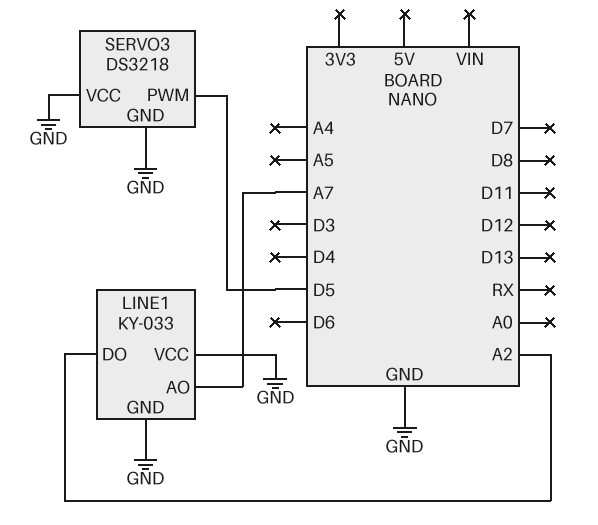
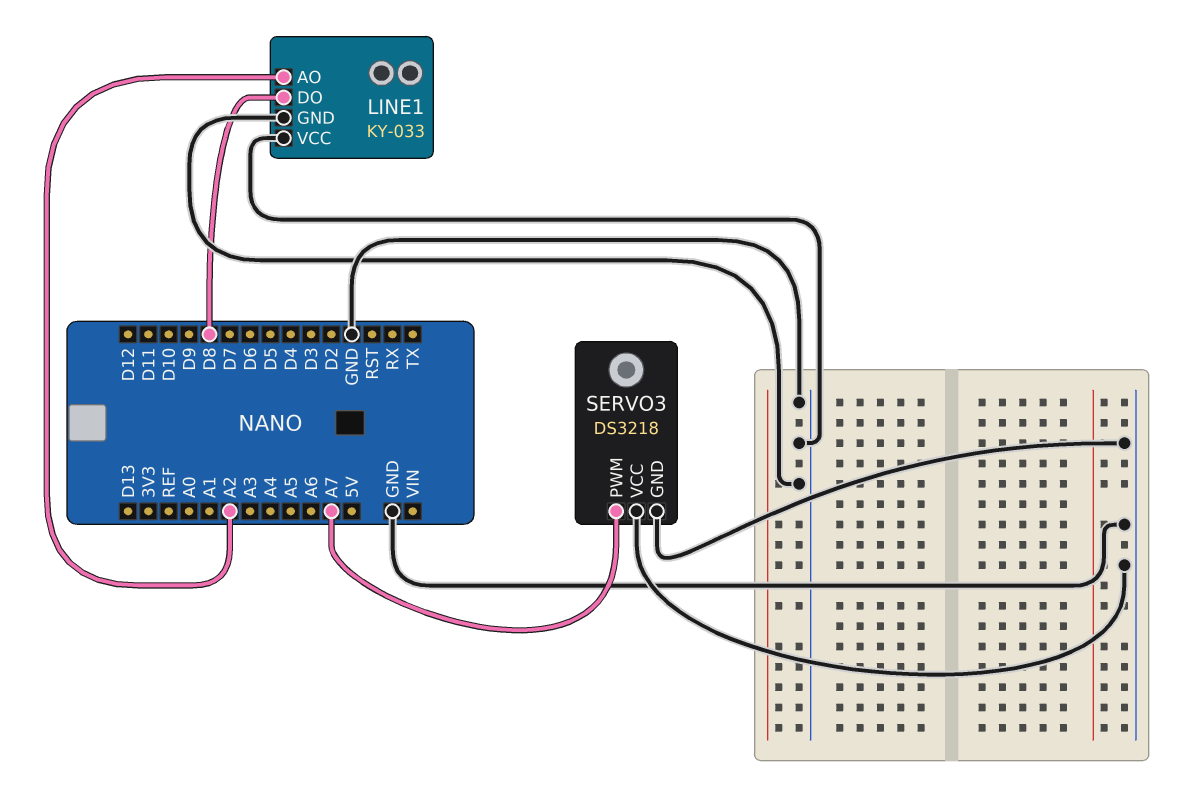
LINE1 pin AO: A7 -> A2
LINE1 pin DO: A2 -> D8
SERVO3 pin PWM: D5 -> A7

